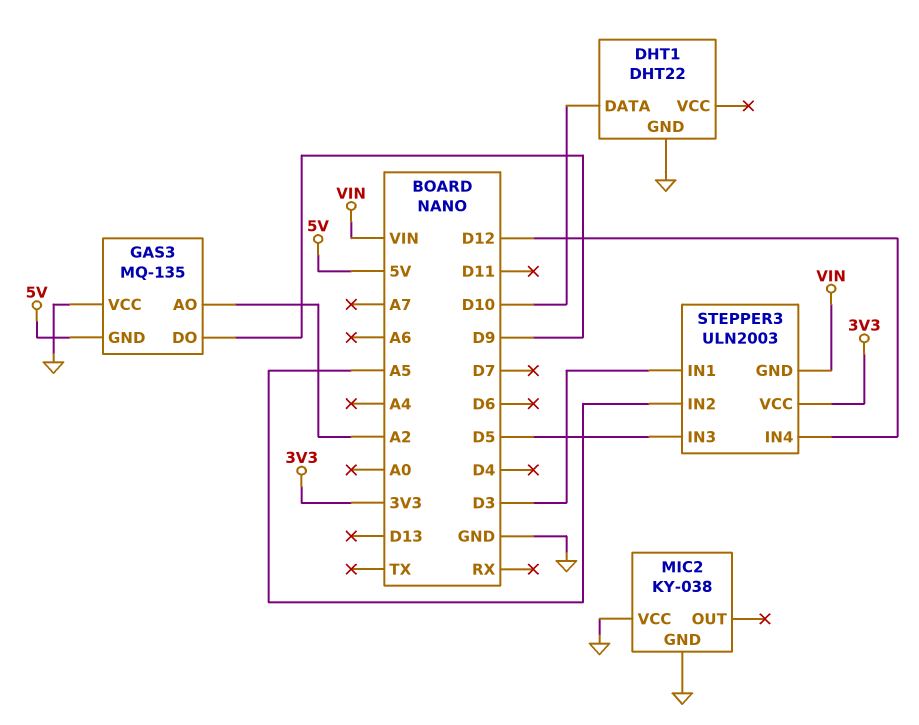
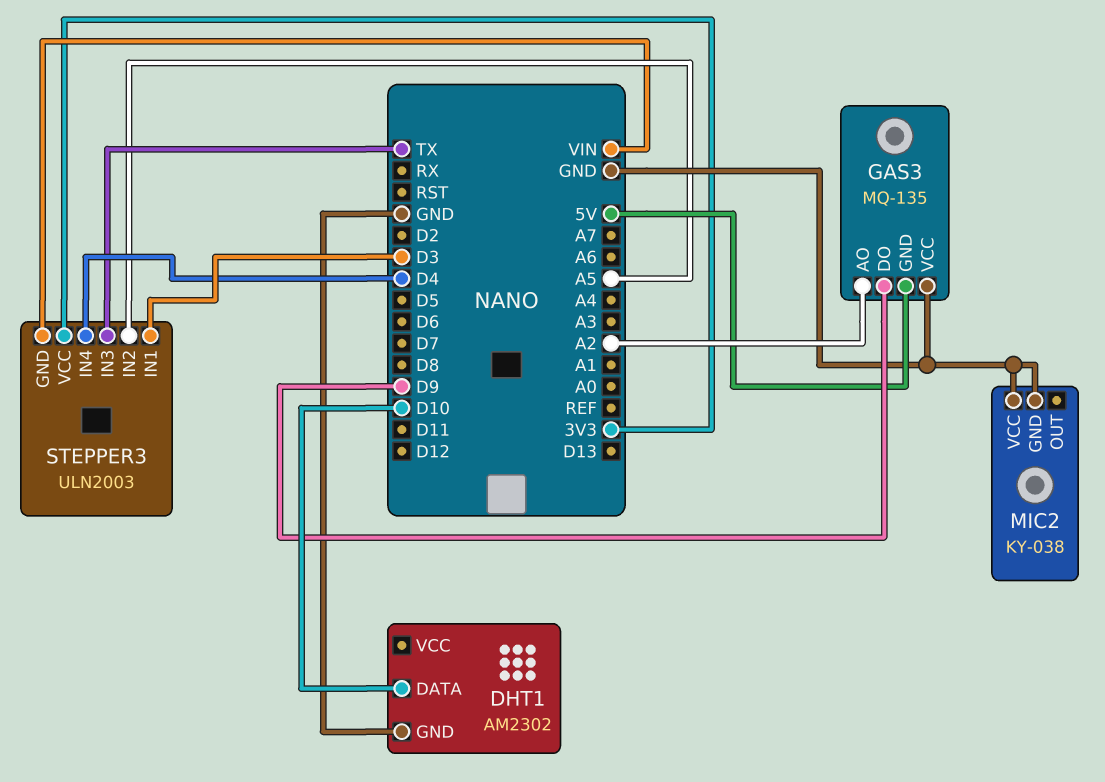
DHT1: DHT22 -> AM2302
STEPPER3 pin IN3: D5 -> TX
STEPPER3 pin IN4: D12 -> D4

